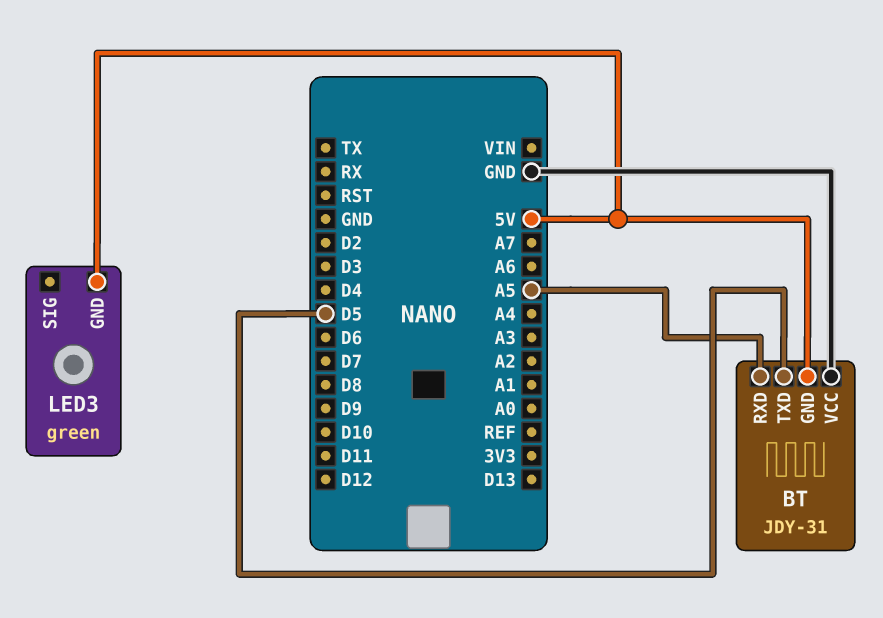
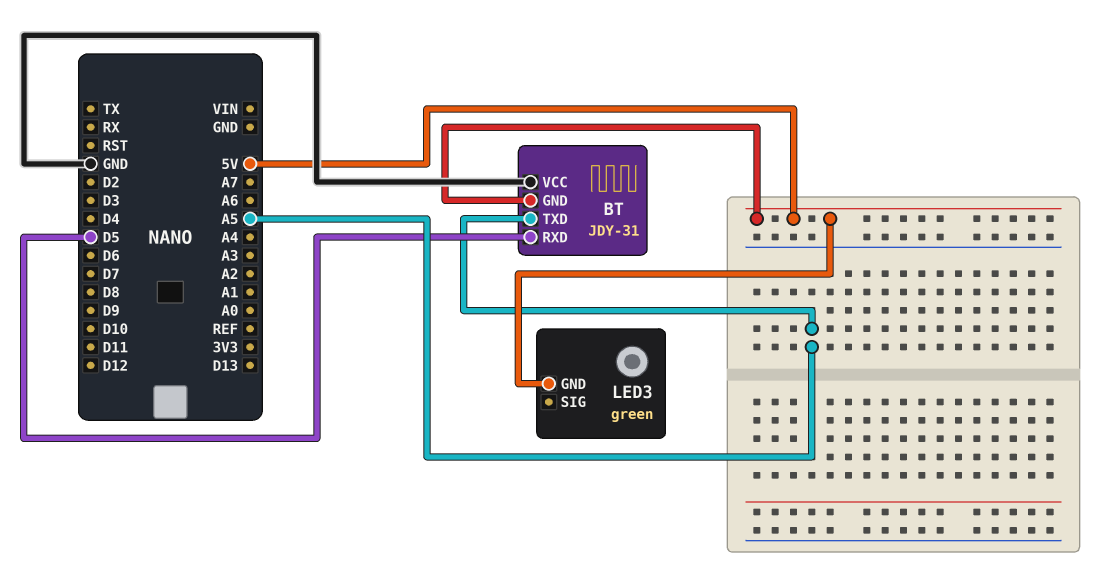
BT pin RXD: A5 -> D5
BT pin TXD: D5 -> A5

